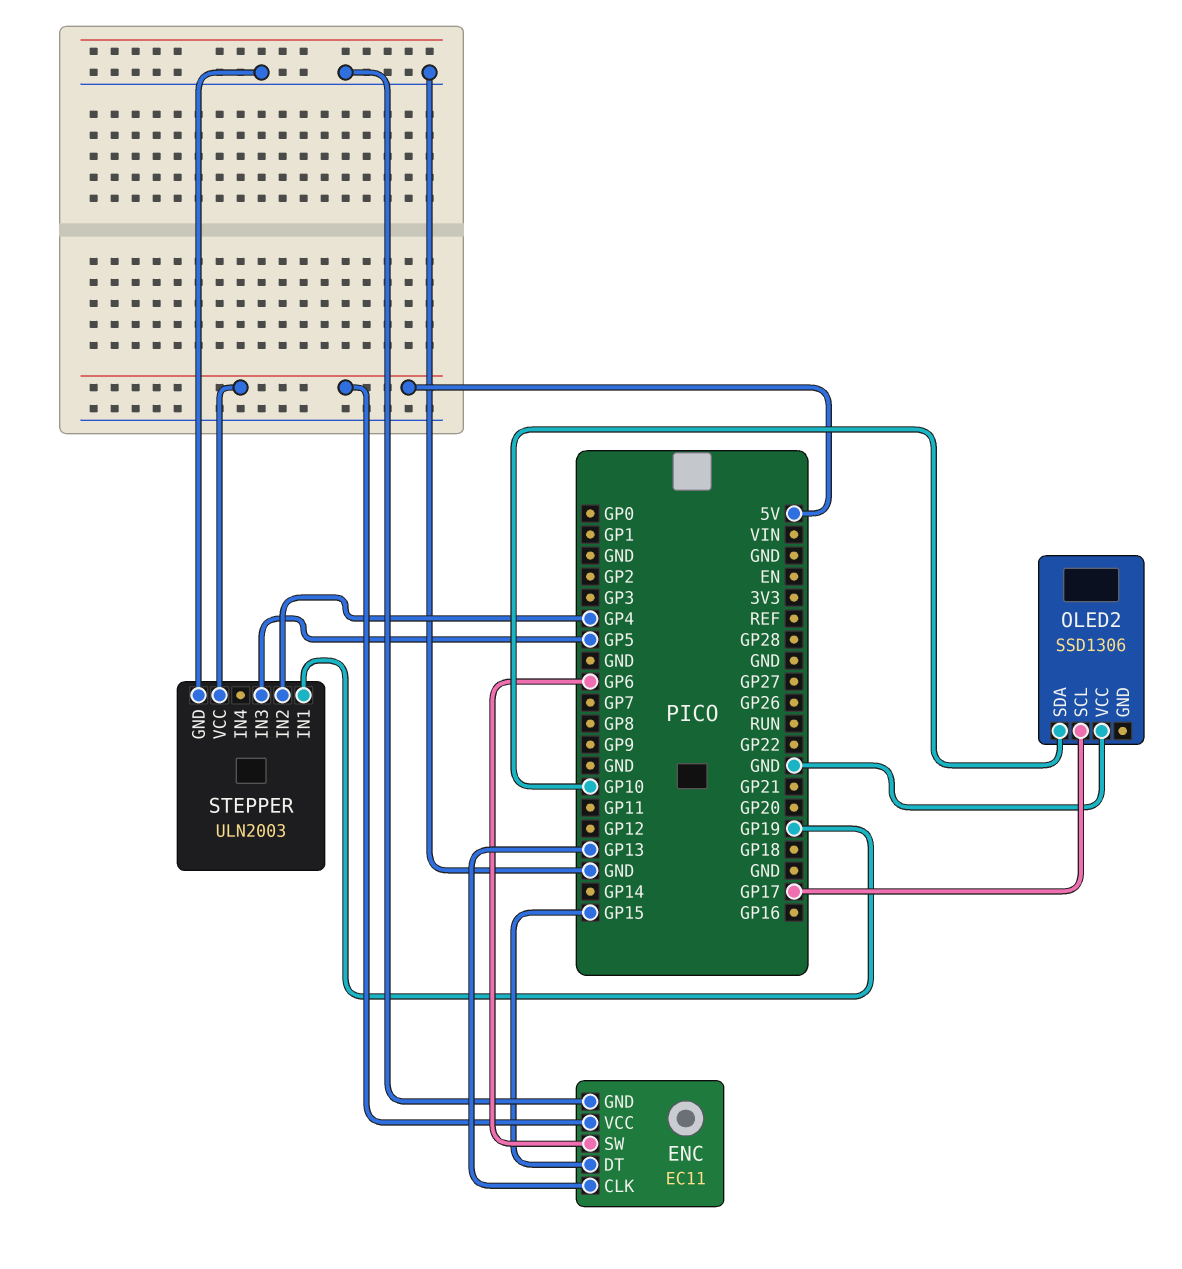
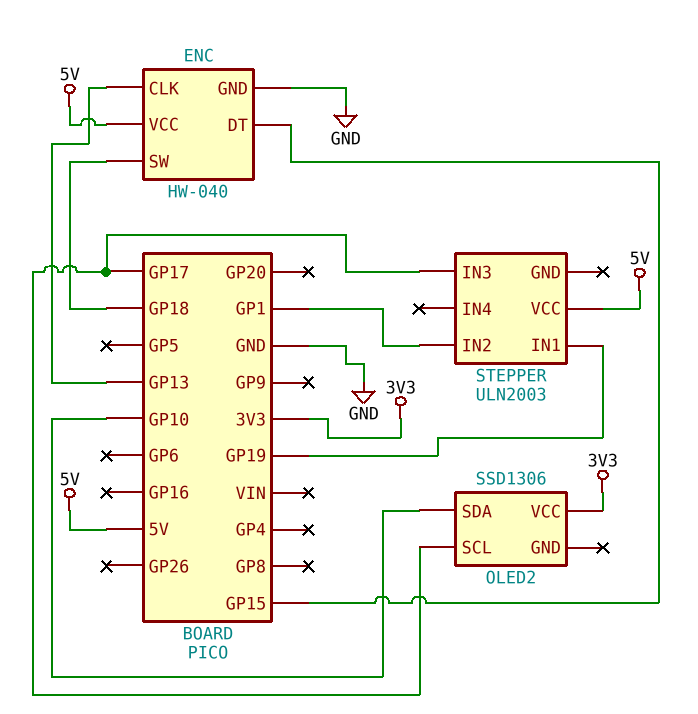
ENC: EC11 -> HW-040
ENC pin SW: GP6 -> GP18
OLED2 pin VCC: GND -> 3V3
STEPPER pin GND: GND -> none
STEPPER pin IN2: GP4 -> GP1
STEPPER pin IN3: GP5 -> GP17

